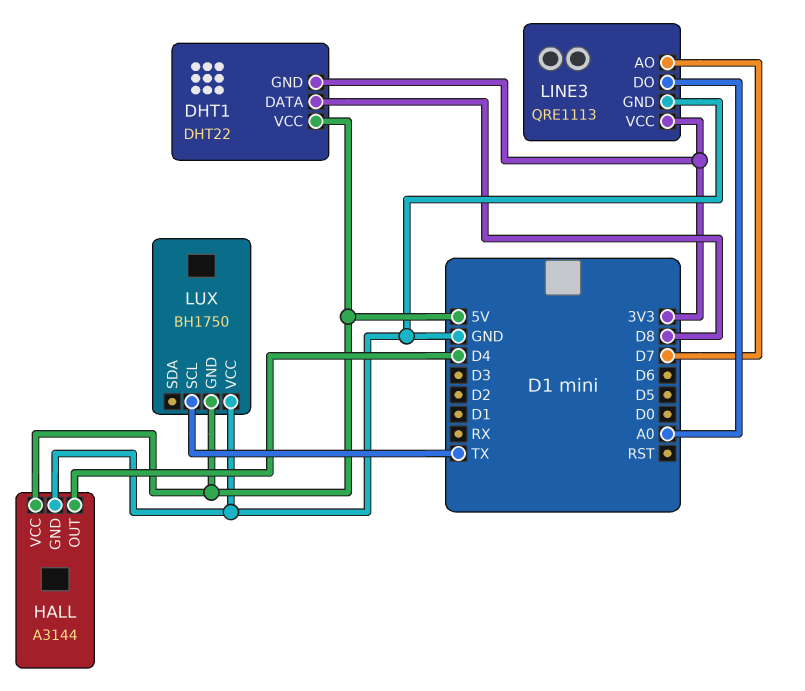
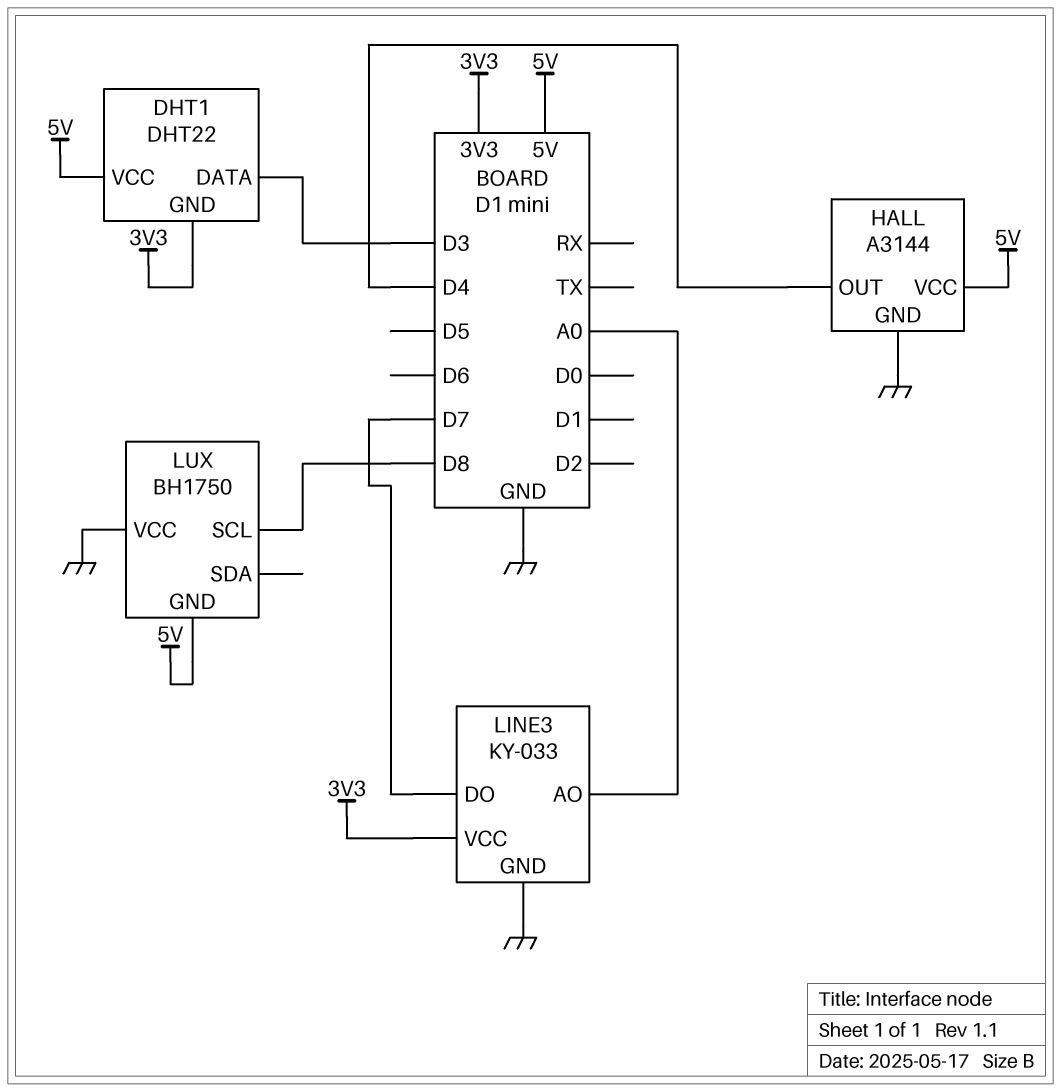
DHT1 pin DATA: D8 -> D3
LINE3: QRE1113 -> KY-033
LINE3 pin AO: D7 -> A0
LINE3 pin DO: A0 -> D7
LUX pin SCL: TX -> D8

